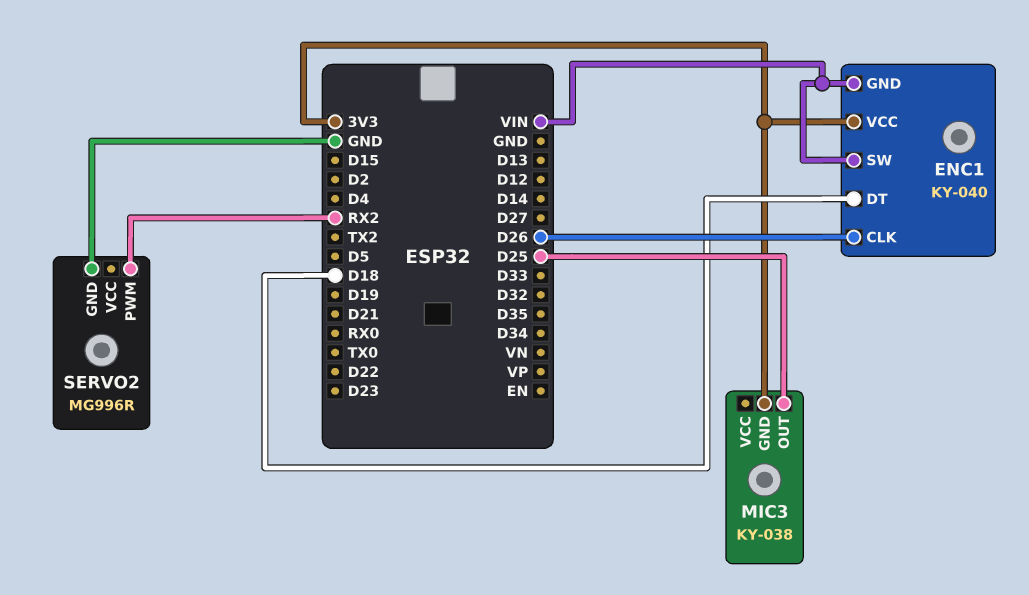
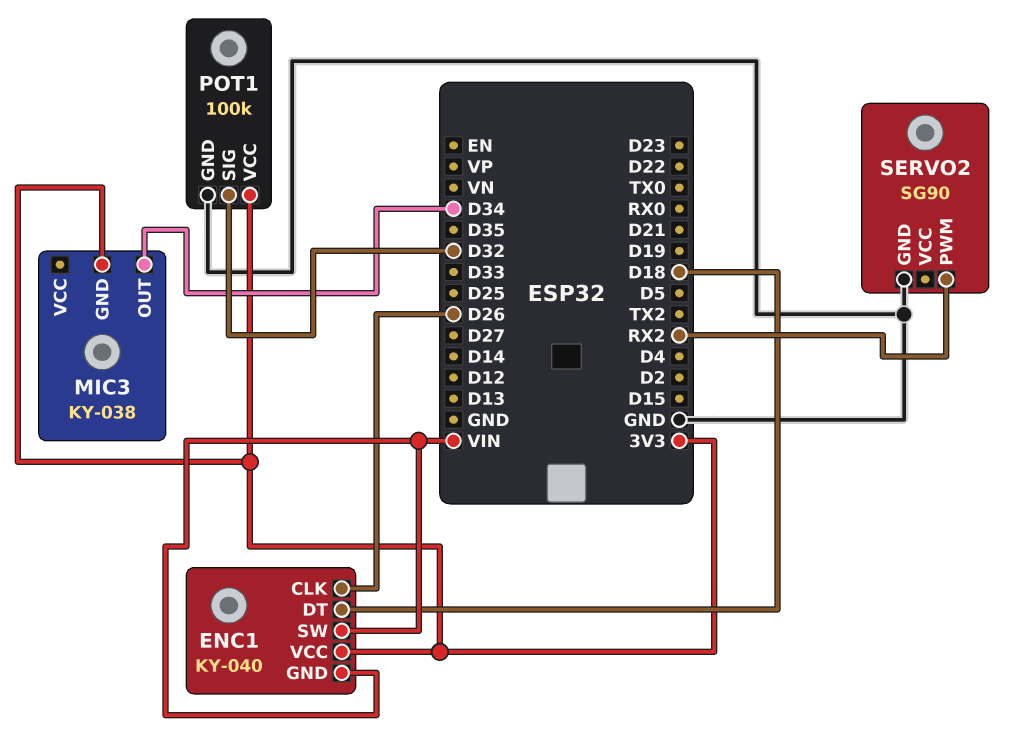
MIC3 pin OUT: D25 -> D34
POT1: none -> 100k
POT1 pin GND: none -> GND
POT1 pin SIG: none -> D32
POT1 pin VCC: none -> 3V3
SERVO2: MG996R -> SG90

